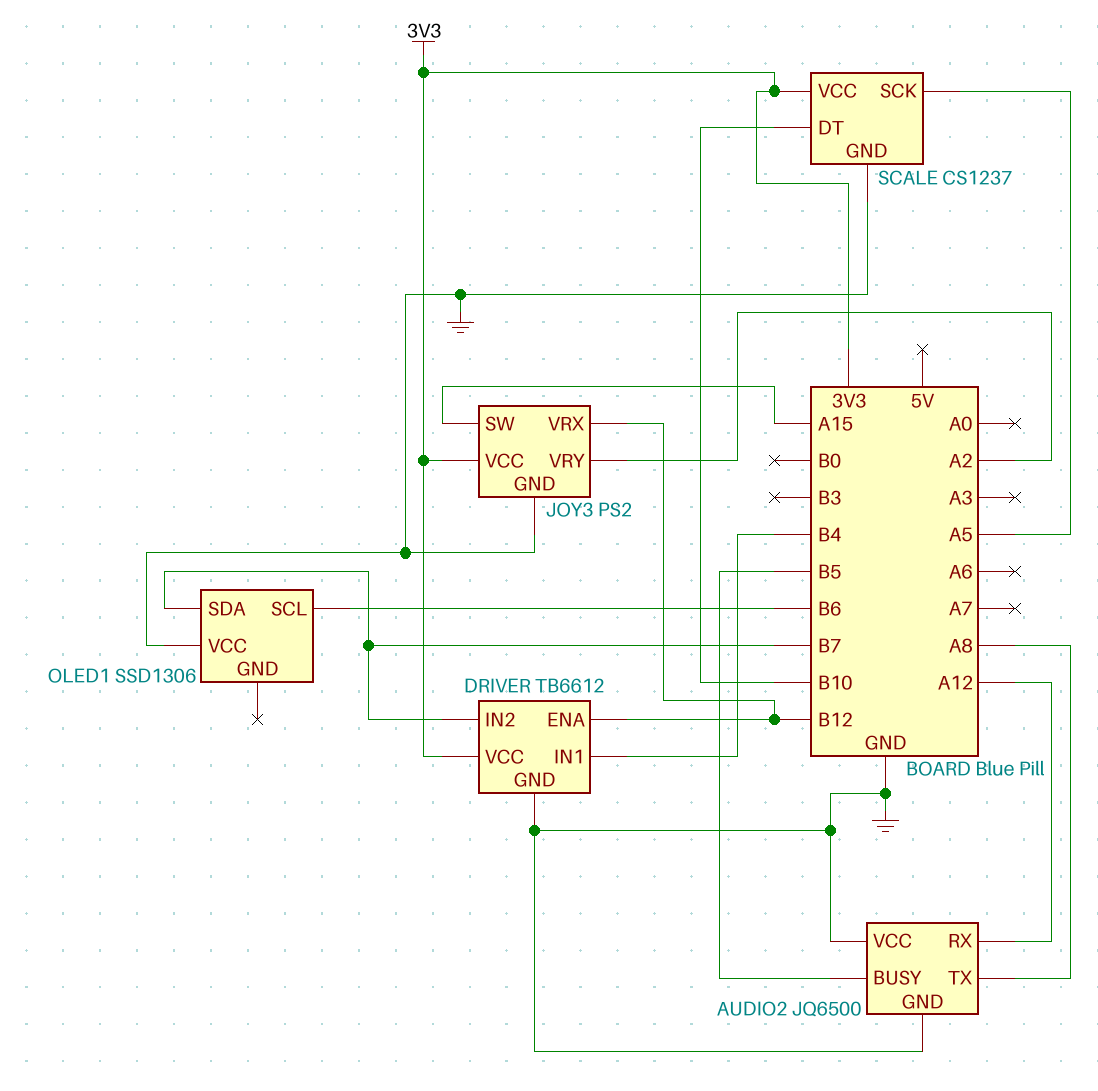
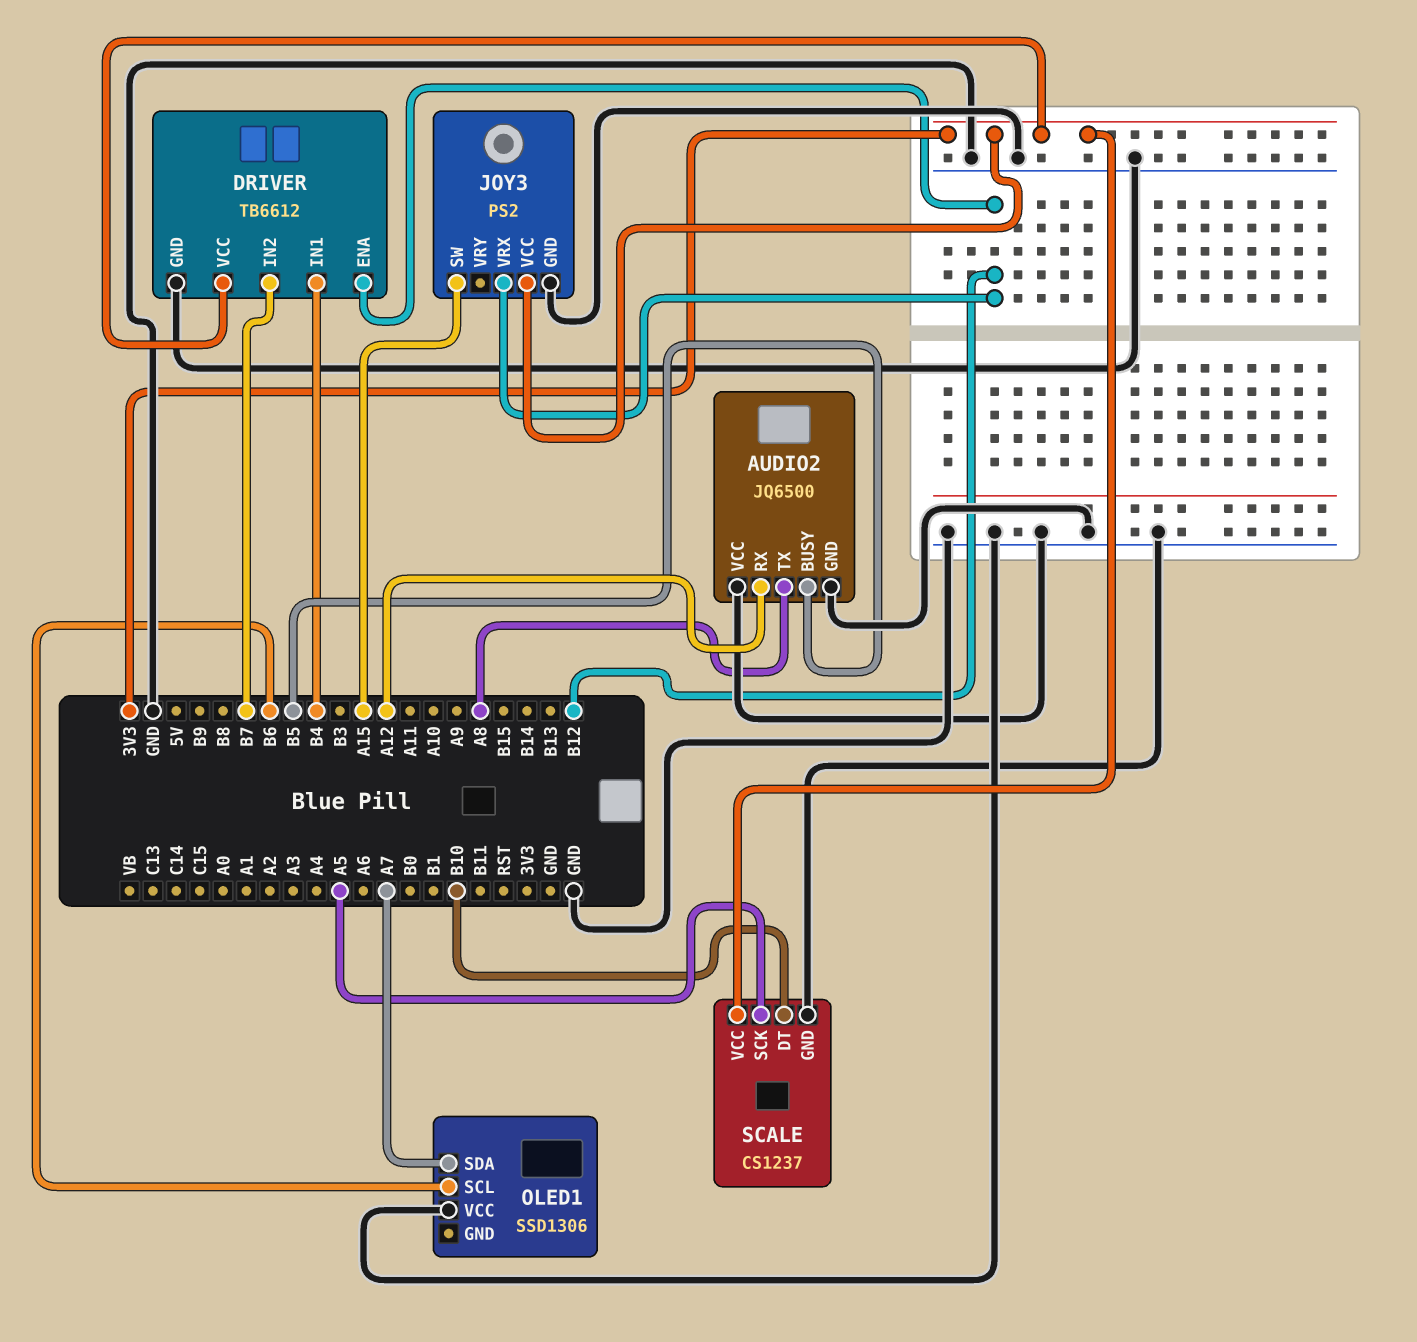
JOY3 pin VRY: A2 -> none
OLED1 pin SDA: B7 -> A7

